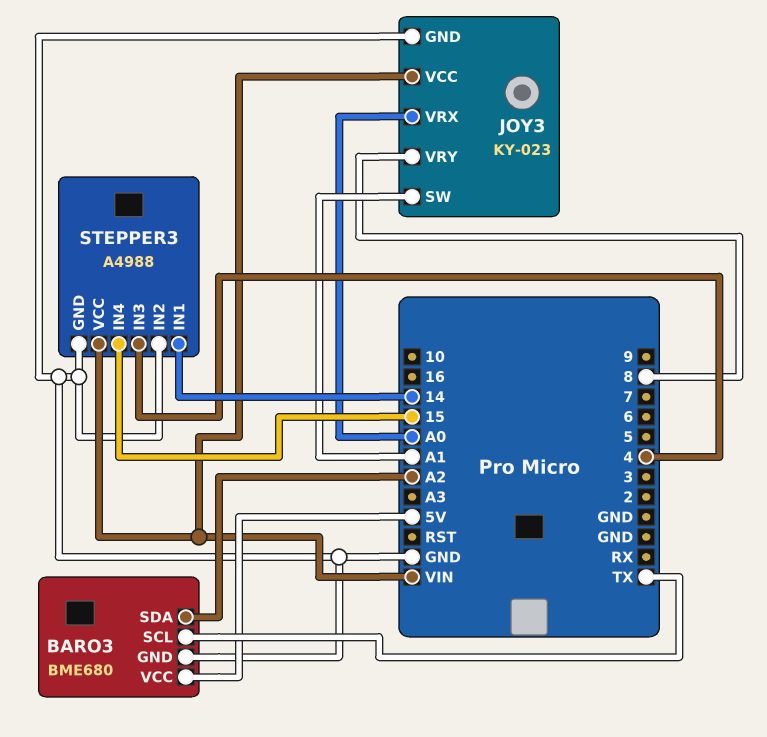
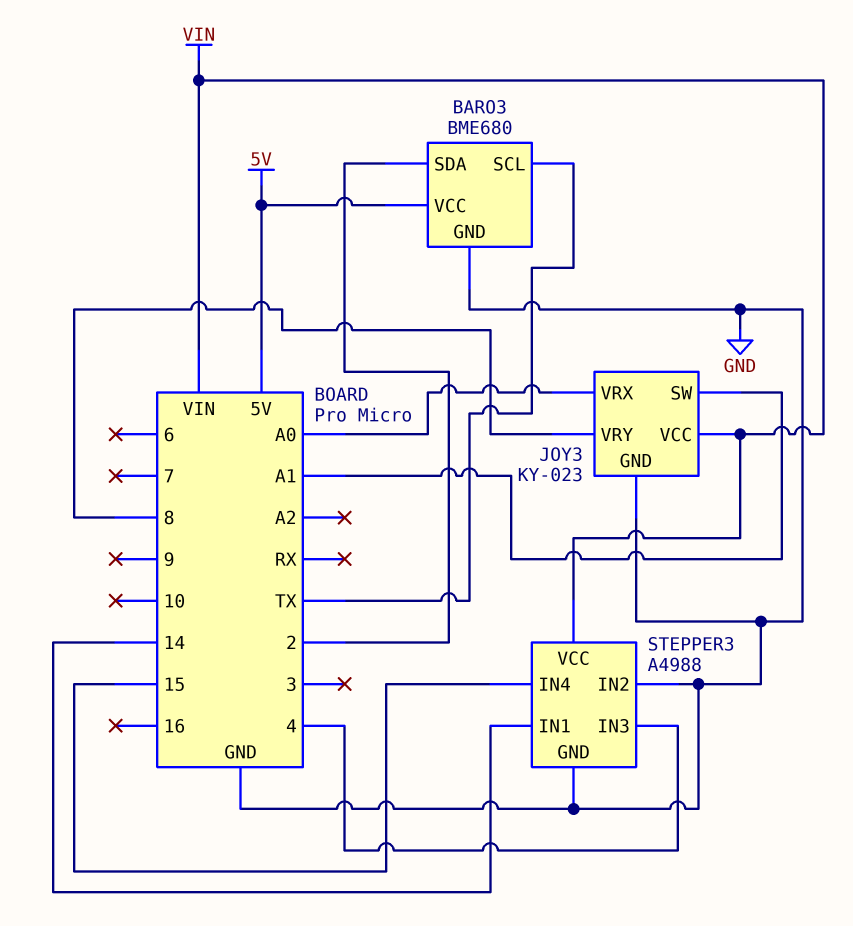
BARO3 pin SDA: A2 -> 2

